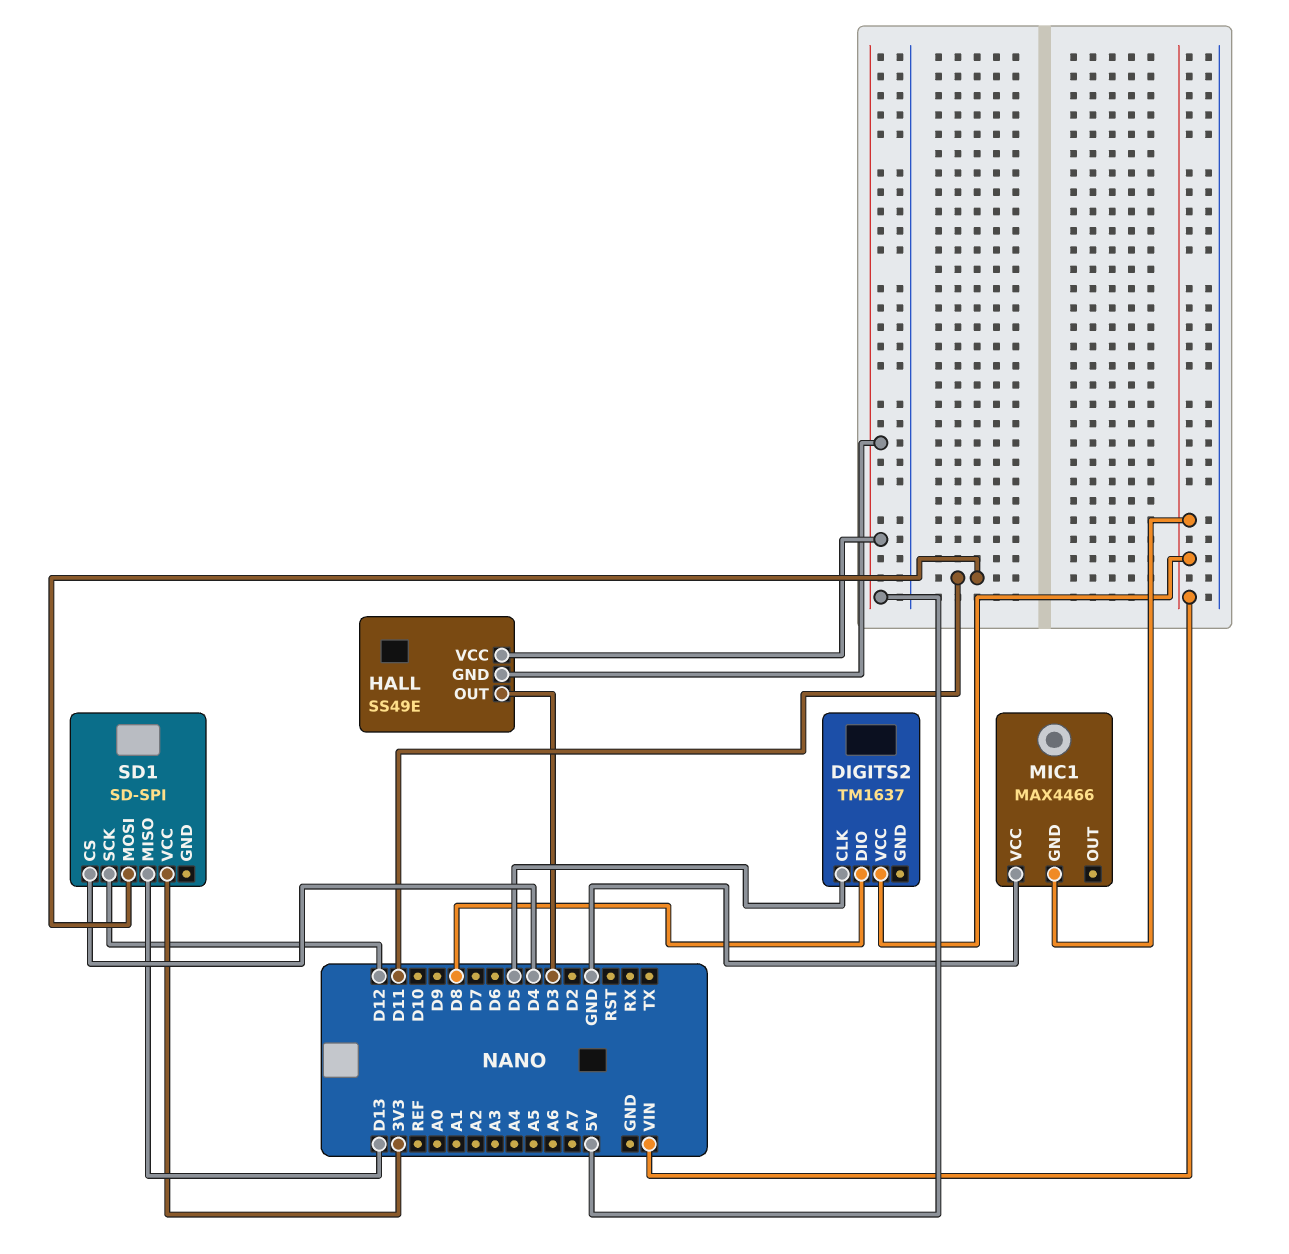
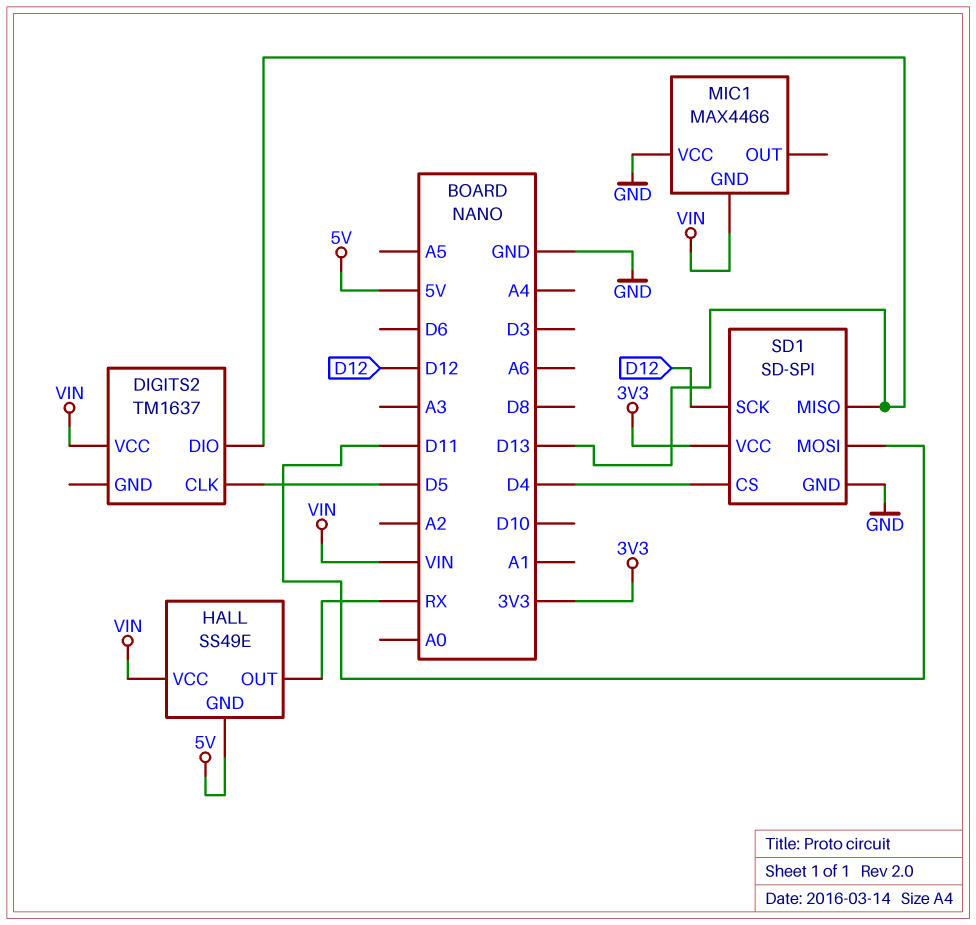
DIGITS2 pin DIO: D8 -> D13
HALL pin OUT: D3 -> RX
HALL pin VCC: 5V -> VIN
SD1 pin GND: none -> GND

